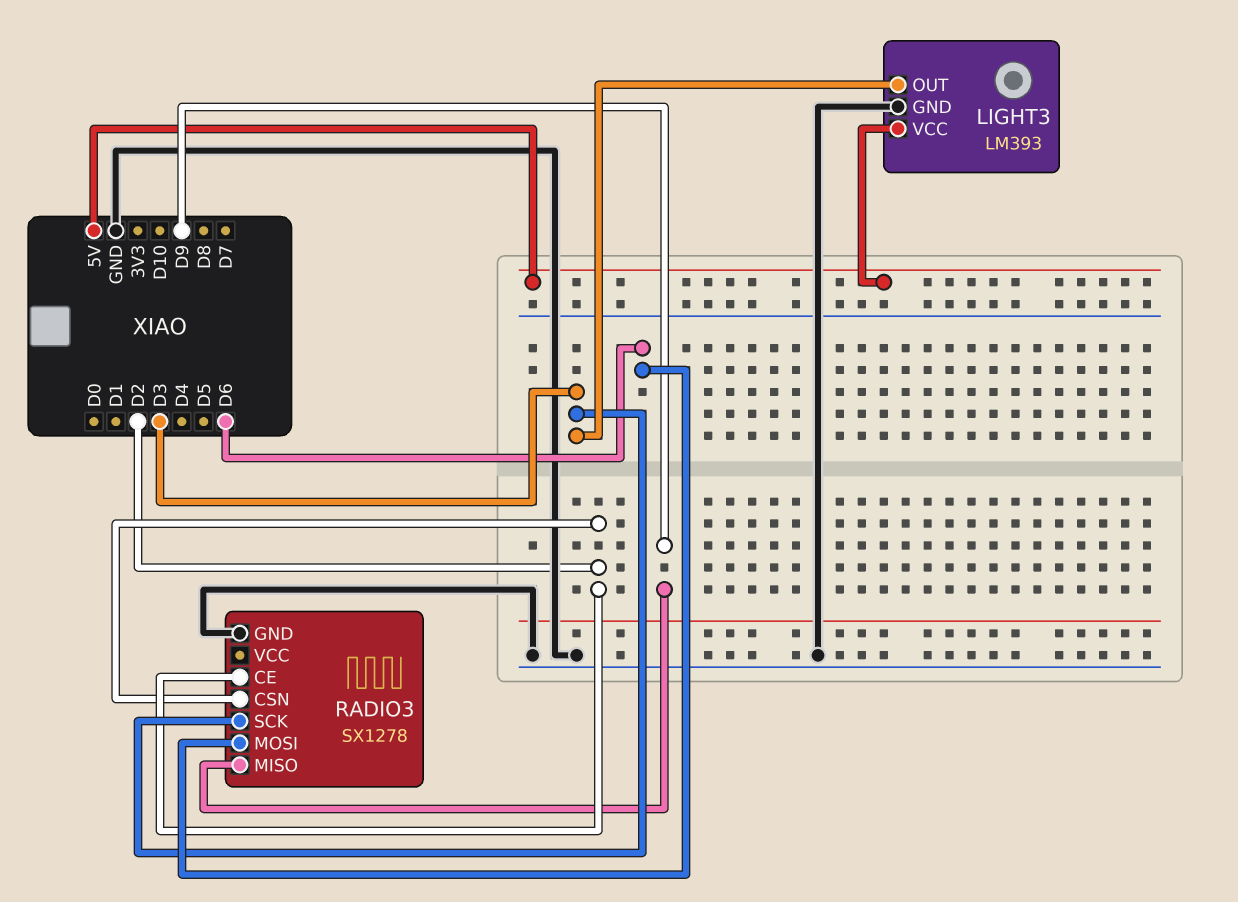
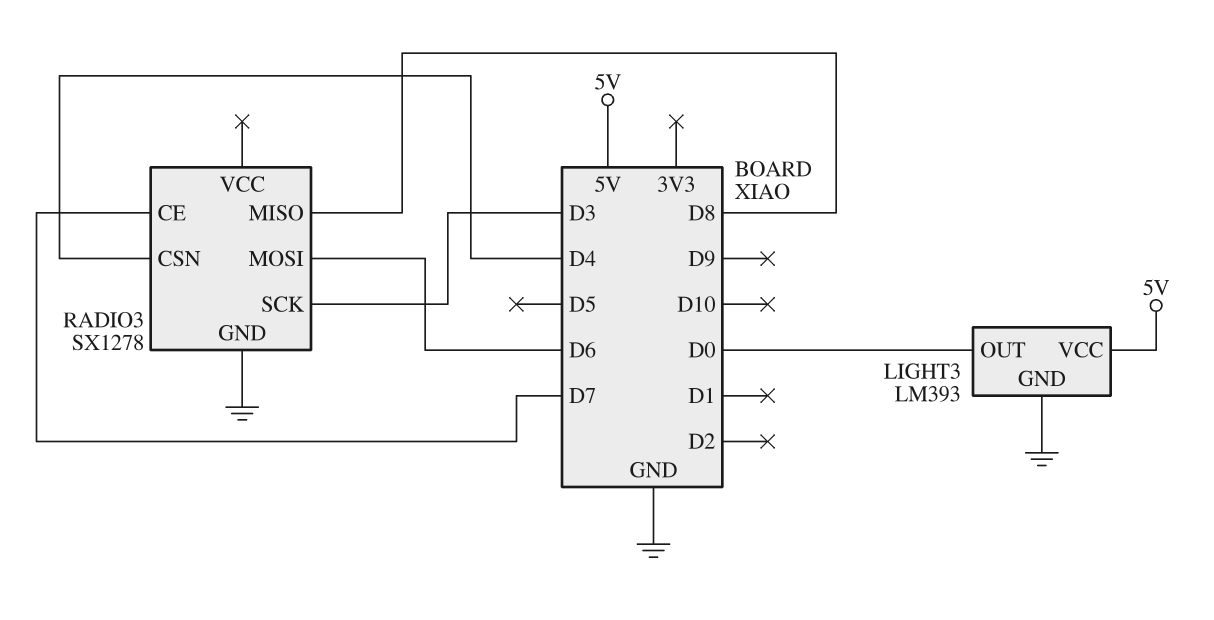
LIGHT3 pin OUT: D3 -> D0
RADIO3 pin CE: D2 -> D7
RADIO3 pin CSN: D2 -> D4
RADIO3 pin MISO: D9 -> D8

